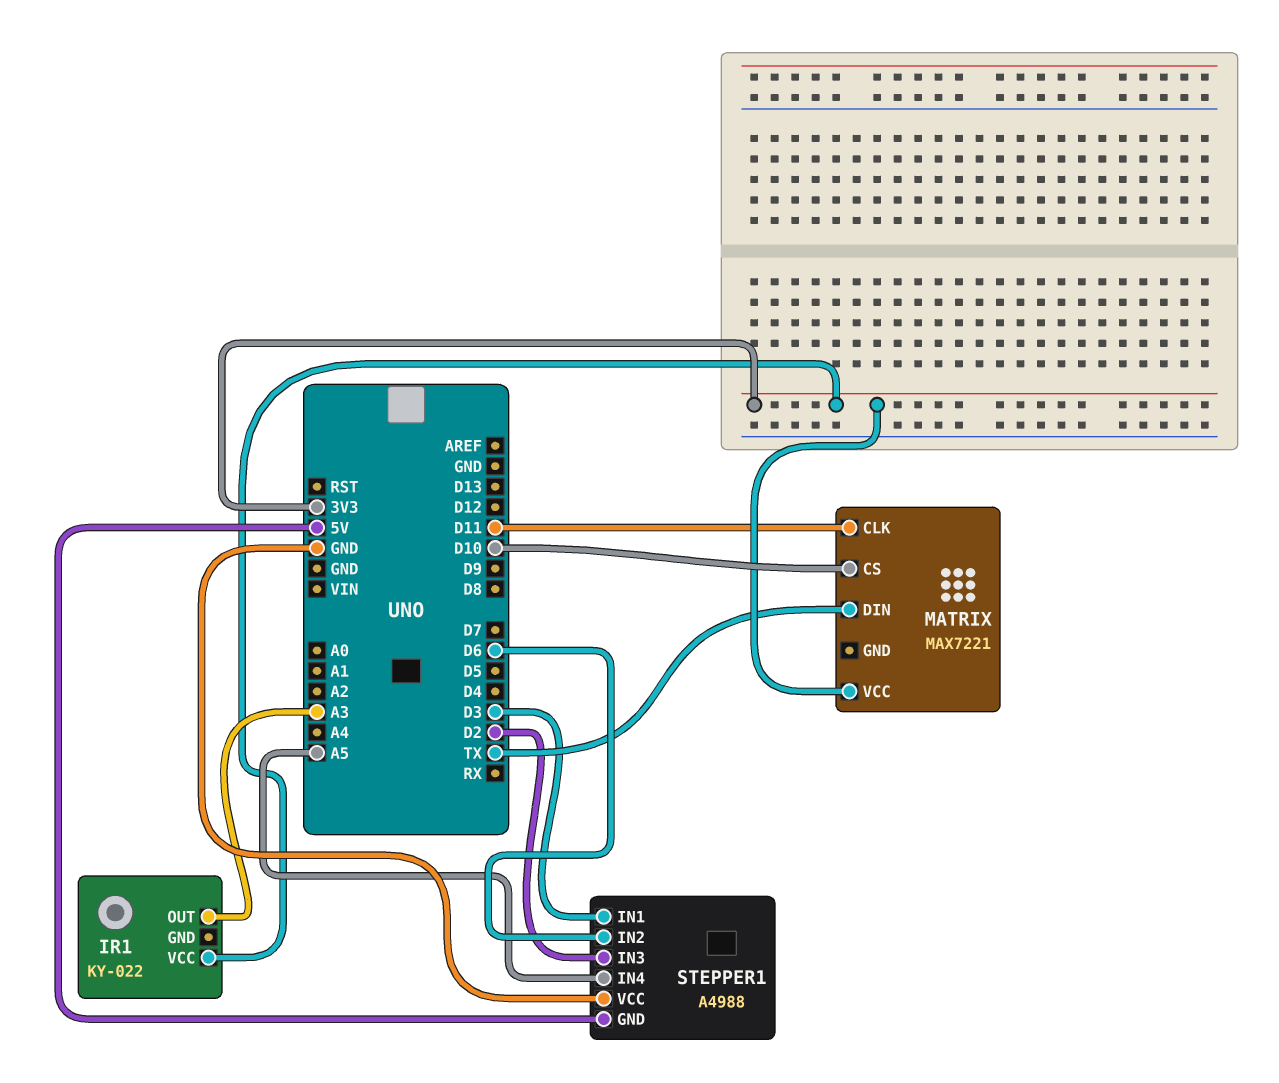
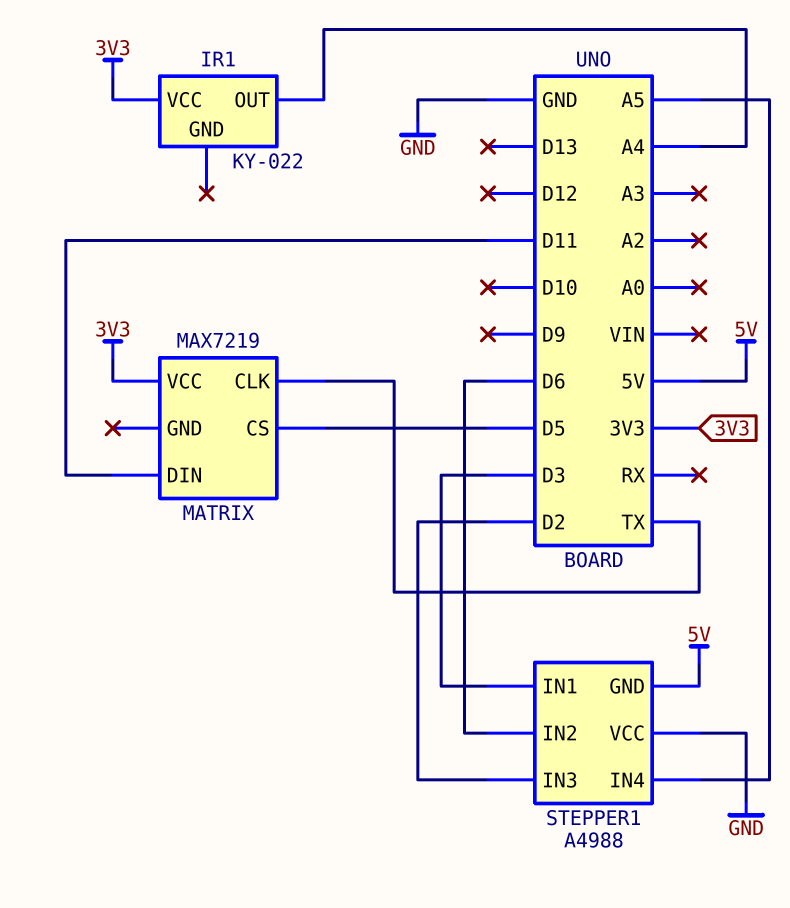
IR1 pin OUT: A3 -> A4
MATRIX: MAX7221 -> MAX7219
MATRIX pin CLK: D11 -> TX
MATRIX pin CS: D10 -> D5
MATRIX pin DIN: TX -> D11

